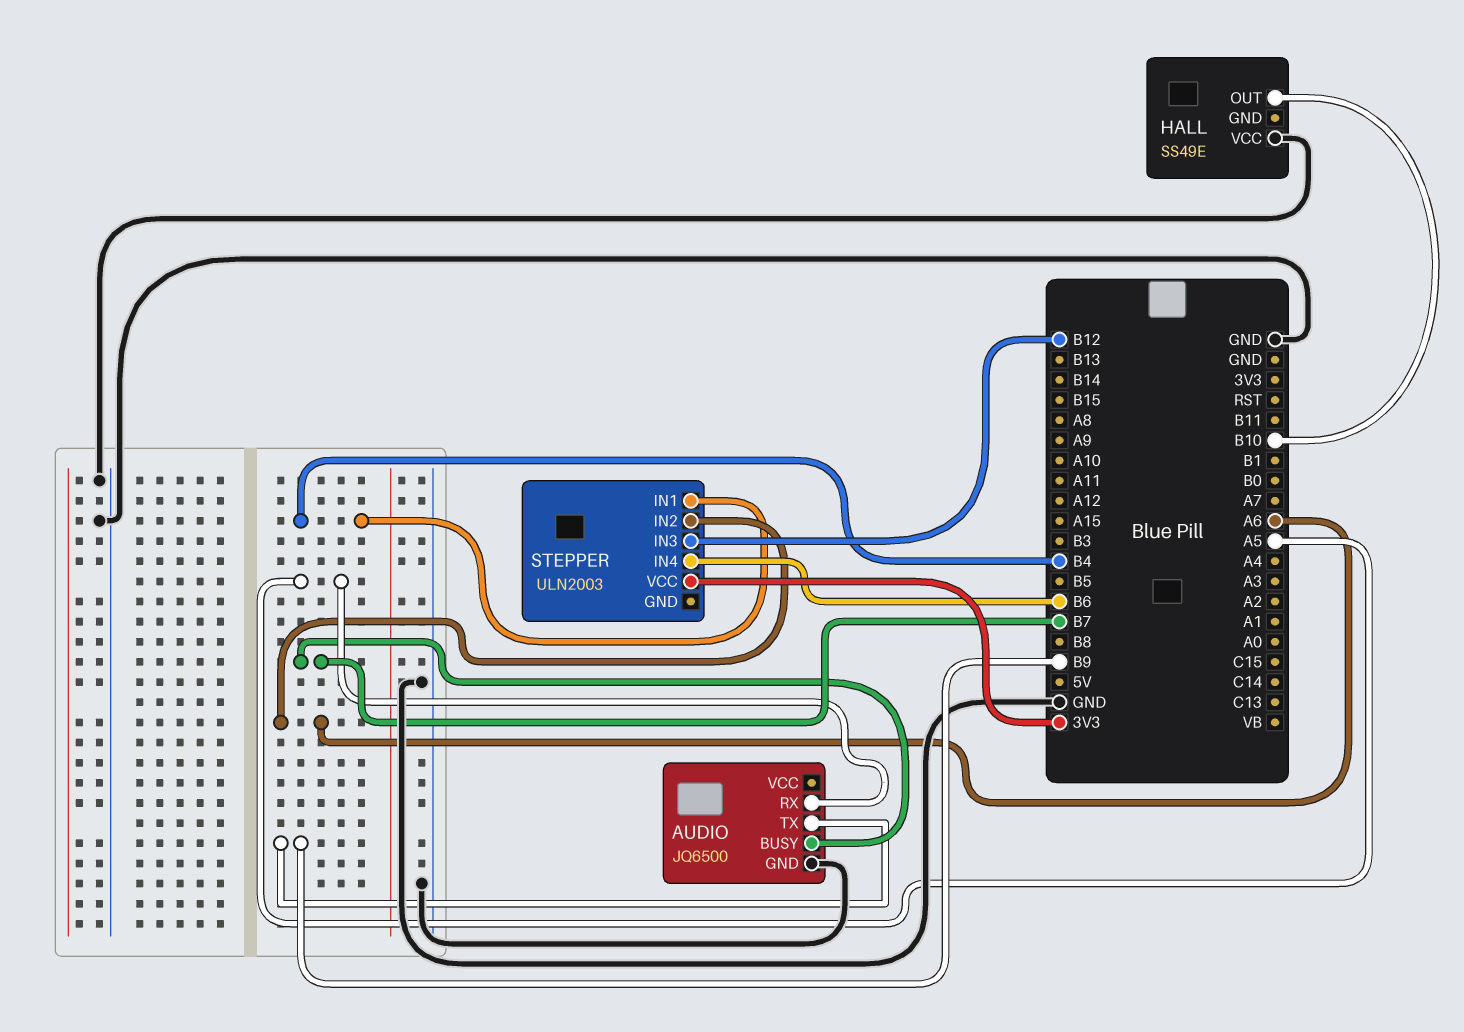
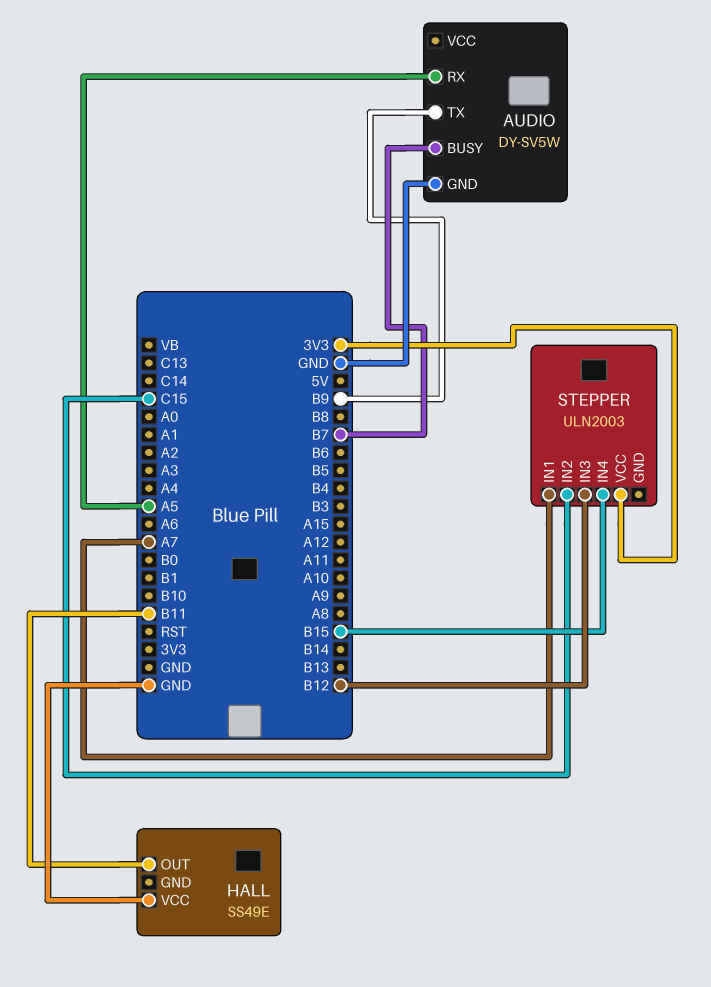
AUDIO: JQ6500 -> DY-SV5W
HALL pin OUT: B10 -> B11
STEPPER pin IN1: B4 -> A7
STEPPER pin IN2: A6 -> C15
STEPPER pin IN4: B6 -> B15

